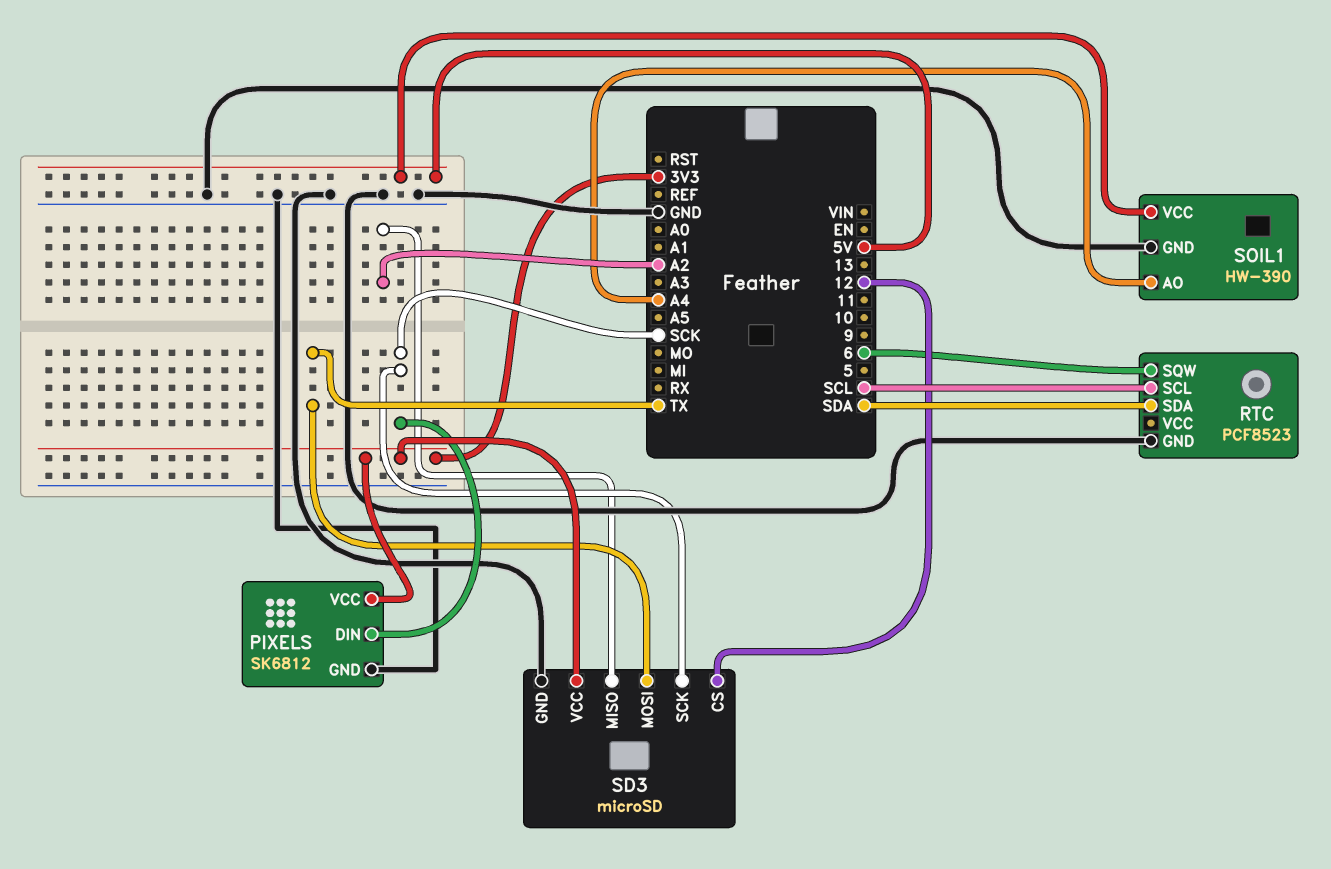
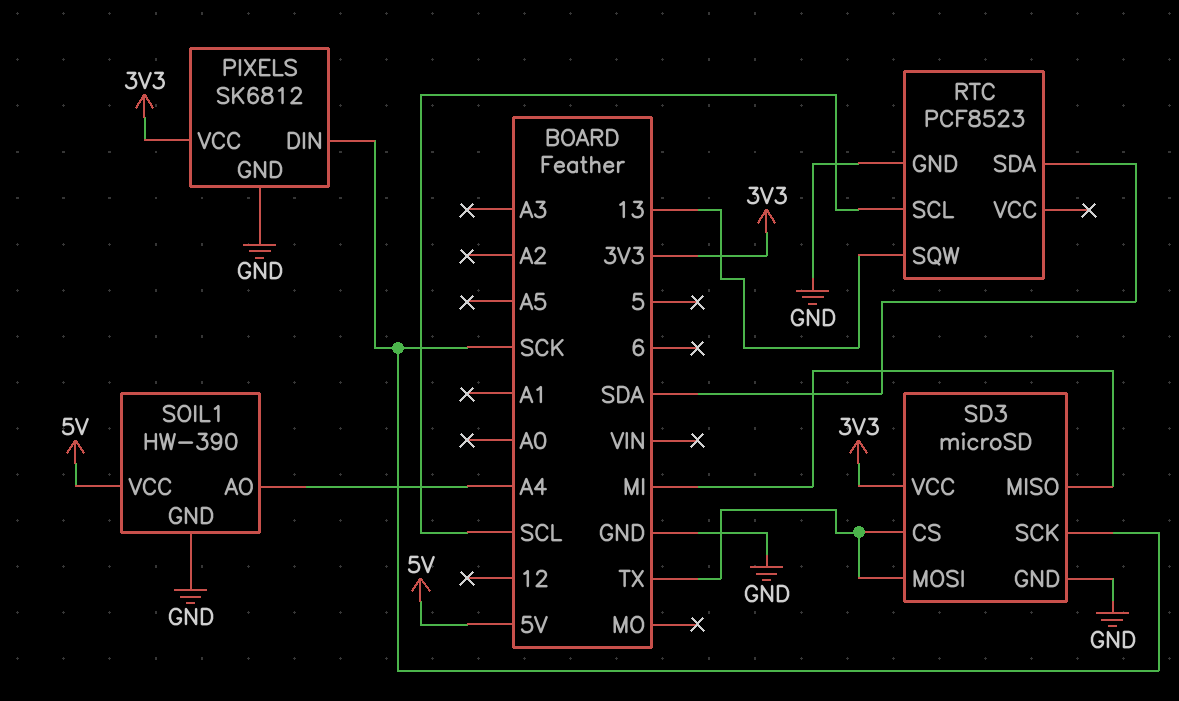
RTC pin SQW: 6 -> 13
SD3 pin CS: 12 -> TX
SD3 pin MISO: A2 -> MI

